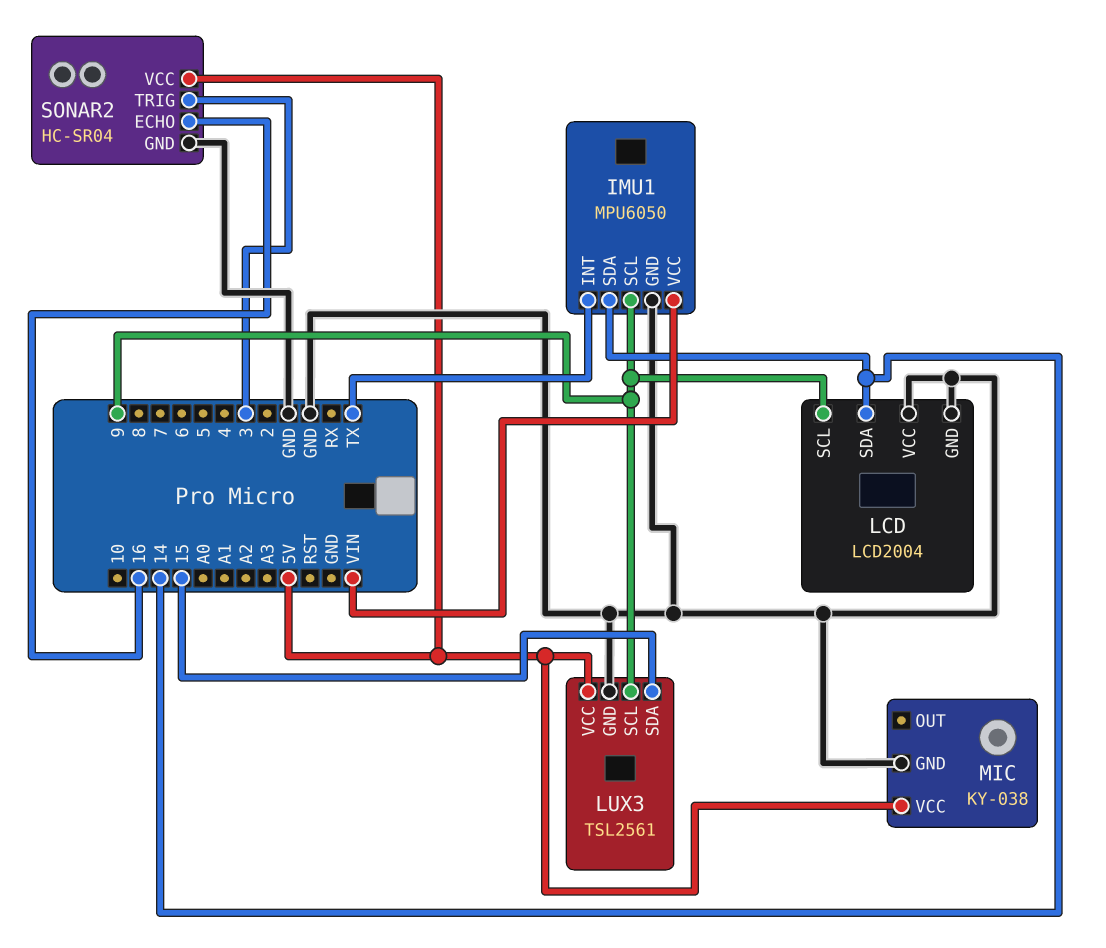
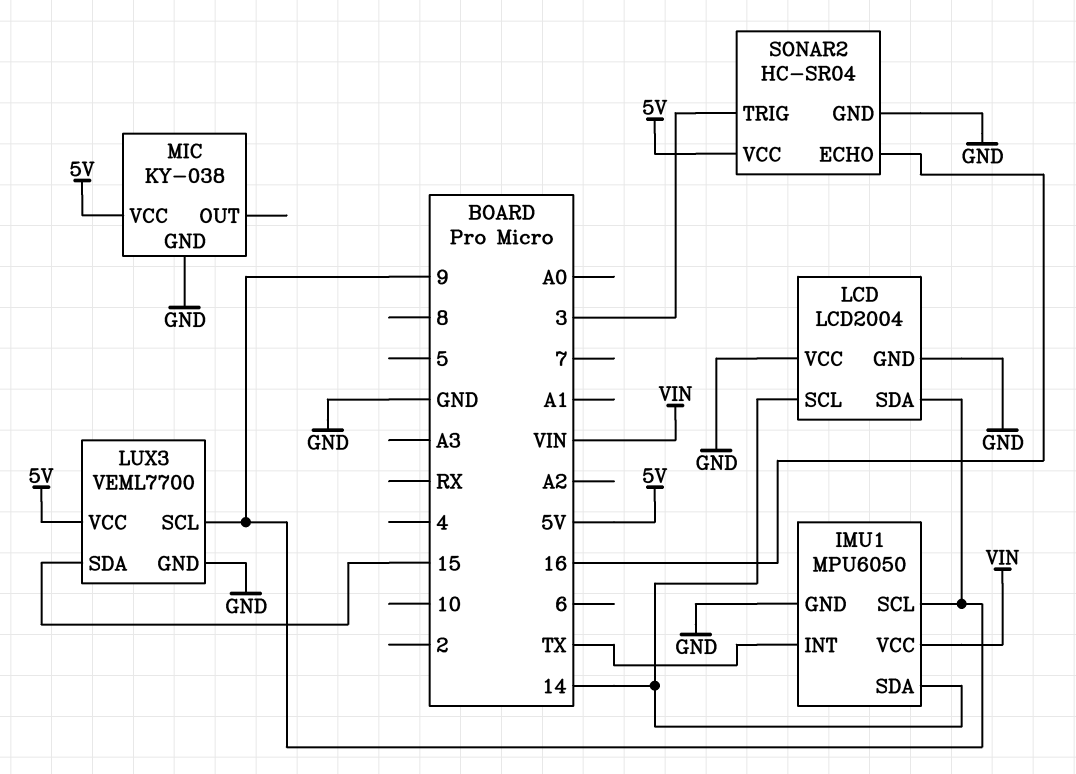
LCD pin SCL: 9 -> 14
LCD pin SDA: 14 -> 9
LUX3: TSL2561 -> VEML7700

